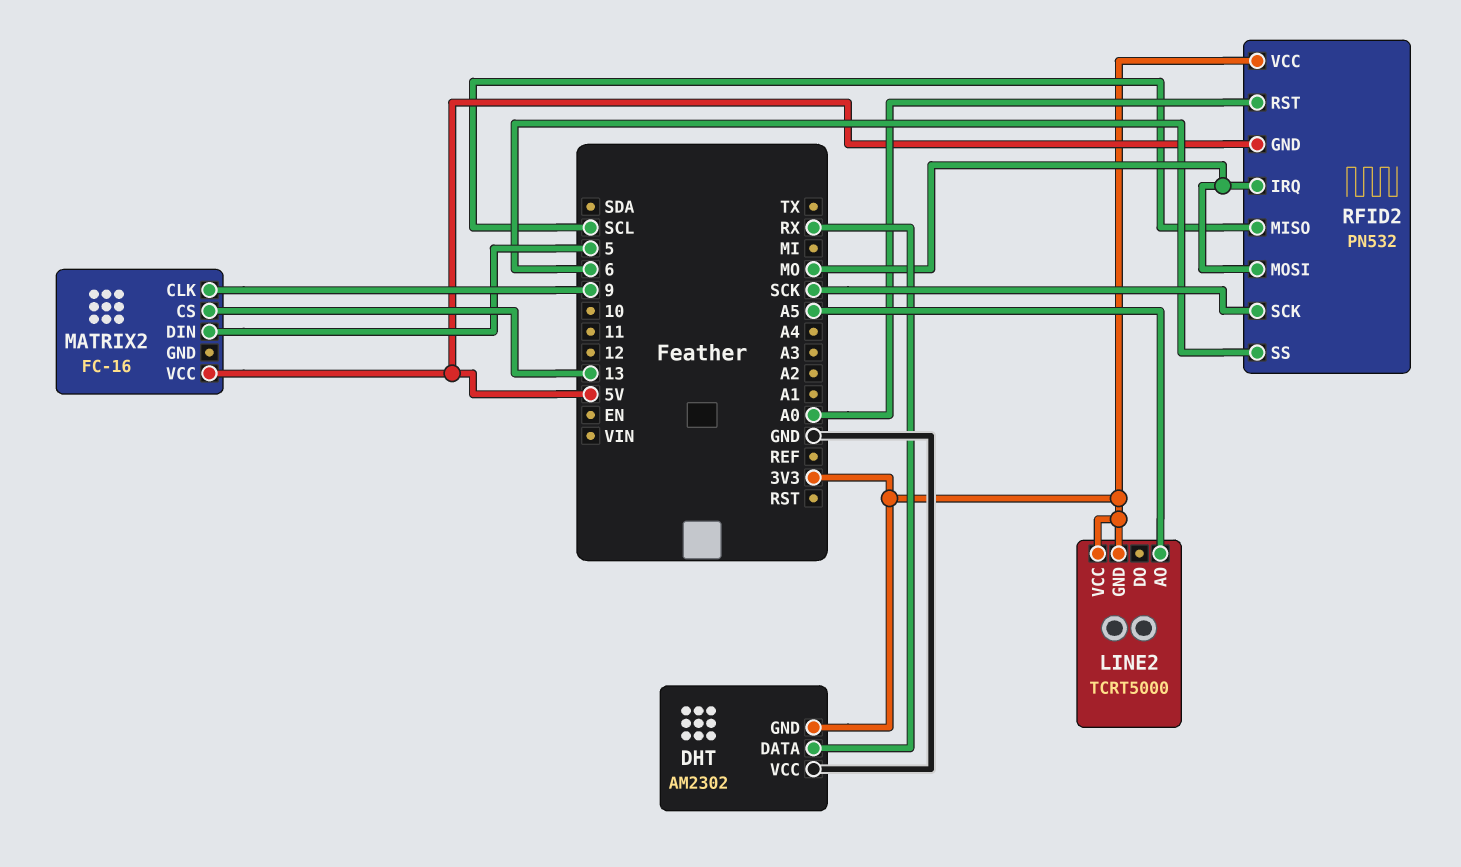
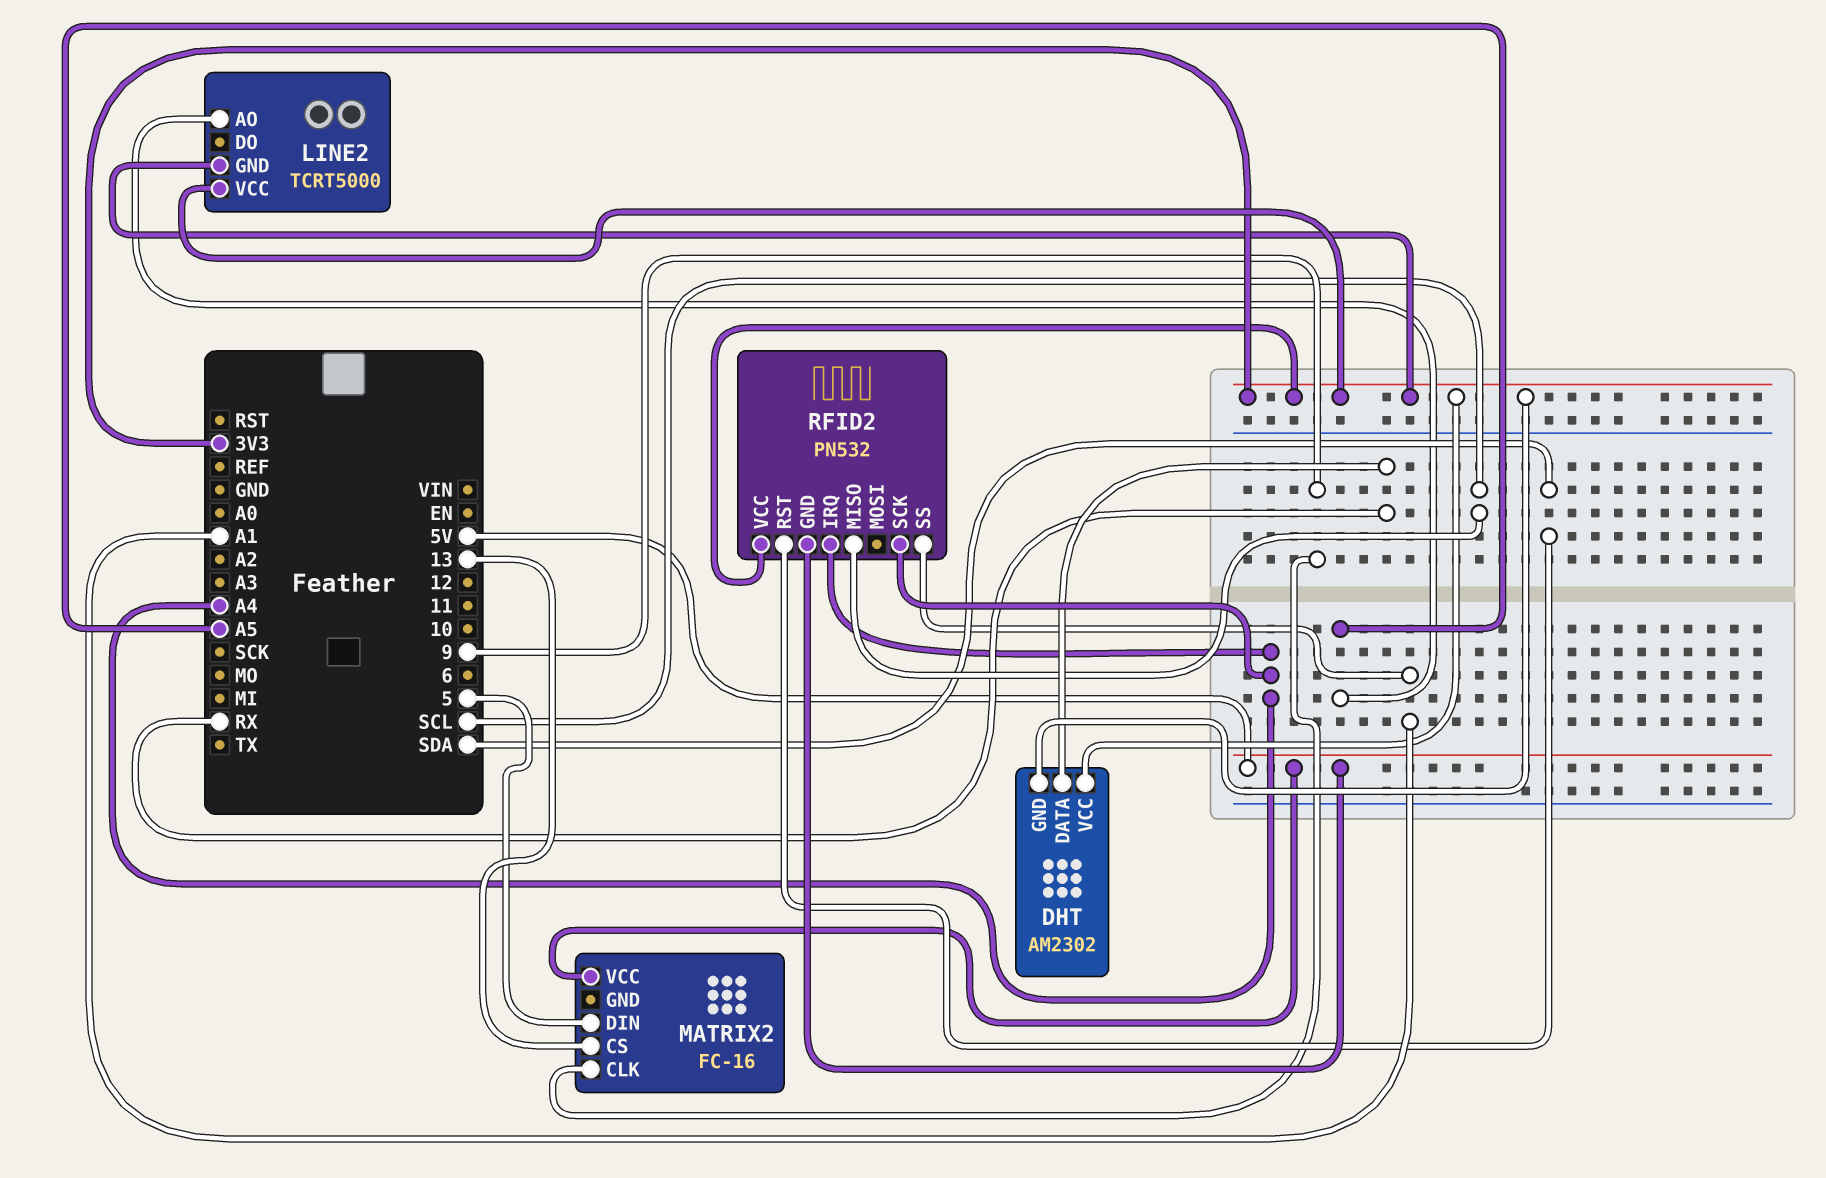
DHT pin VCC: GND -> 3V3
RFID2 pin IRQ: MO -> A4
RFID2 pin MOSI: MO -> none
RFID2 pin RST: A0 -> SDA
RFID2 pin SCK: SCK -> A4
RFID2 pin SS: 6 -> A1

